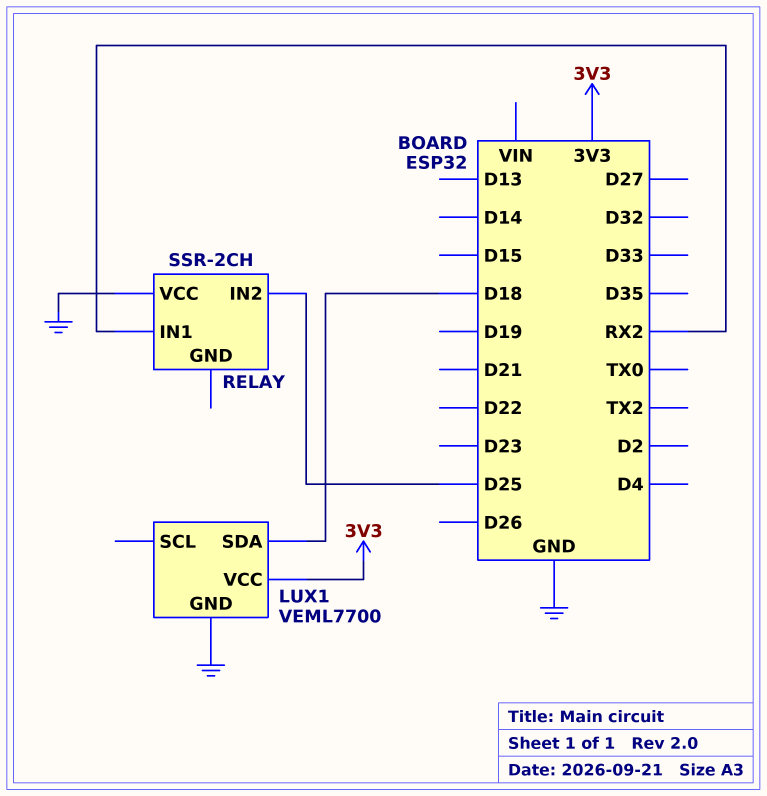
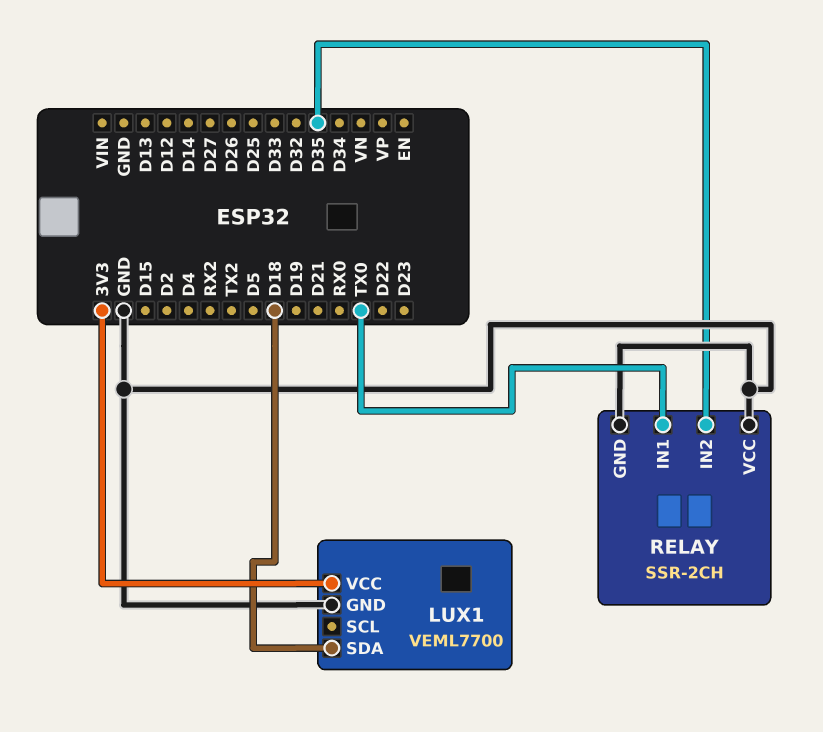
RELAY pin GND: none -> GND
RELAY pin IN1: RX2 -> TX0
RELAY pin IN2: D25 -> D35

